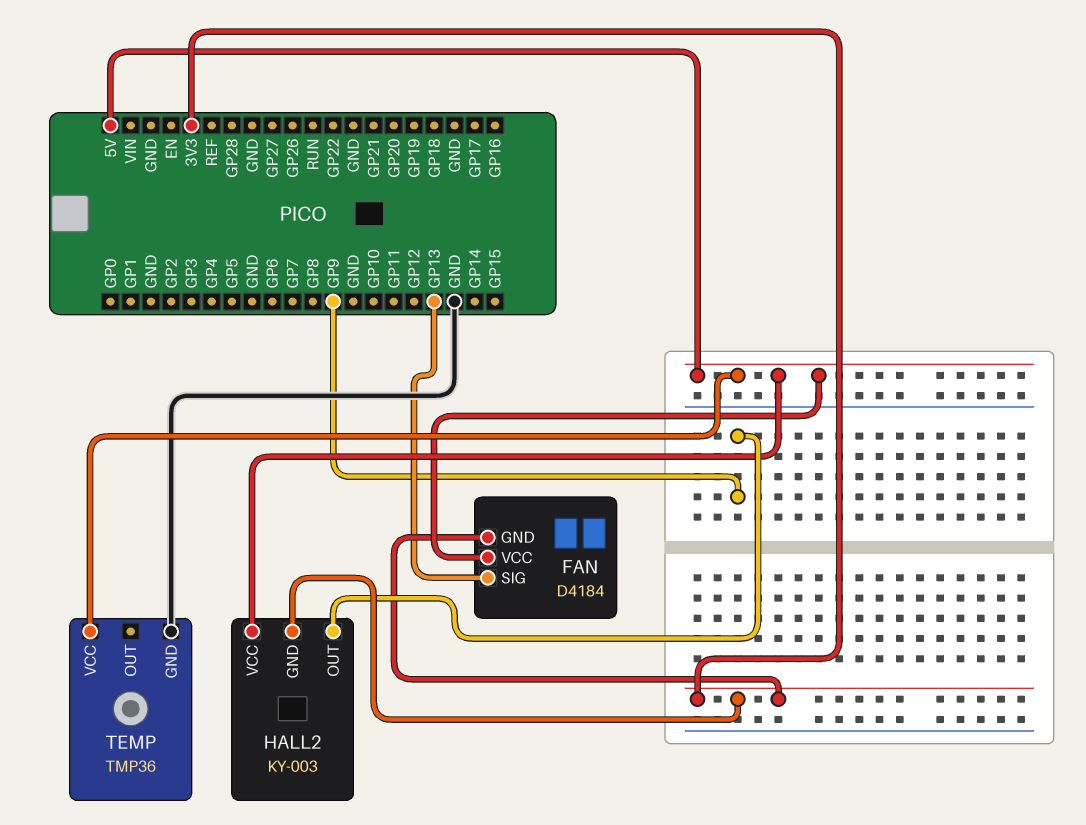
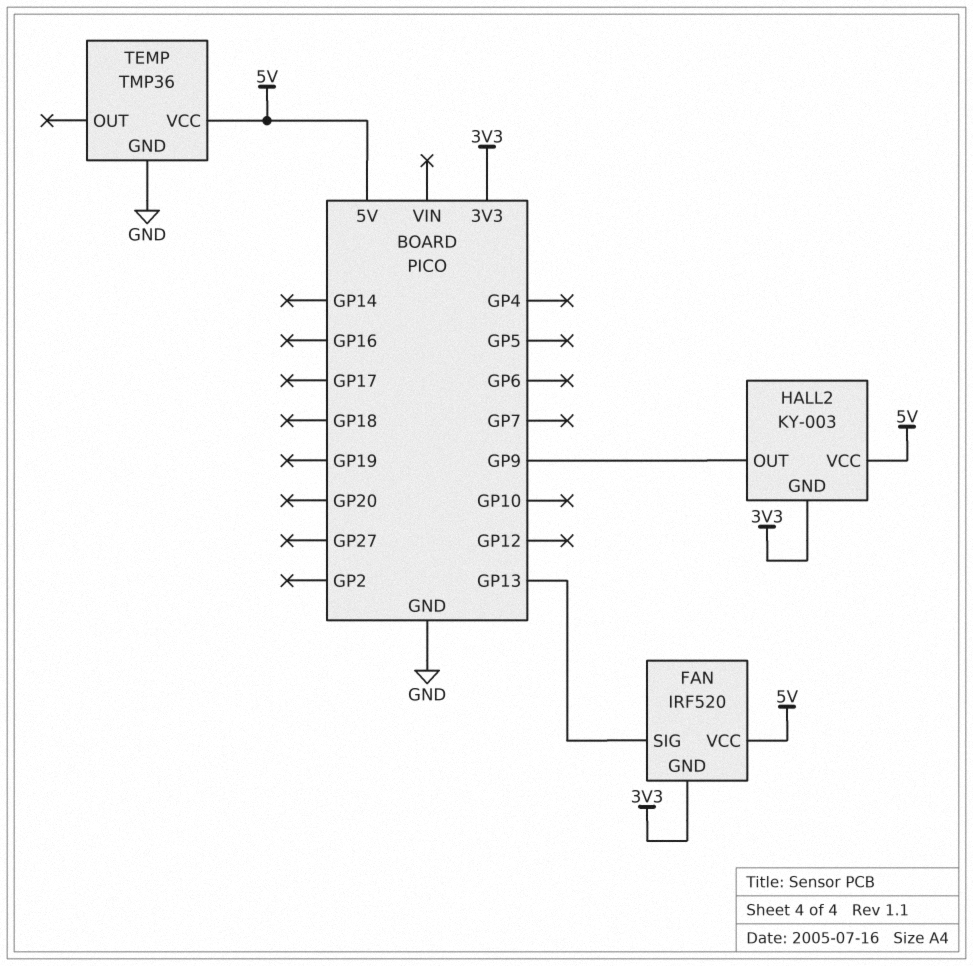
FAN: D4184 -> IRF520

